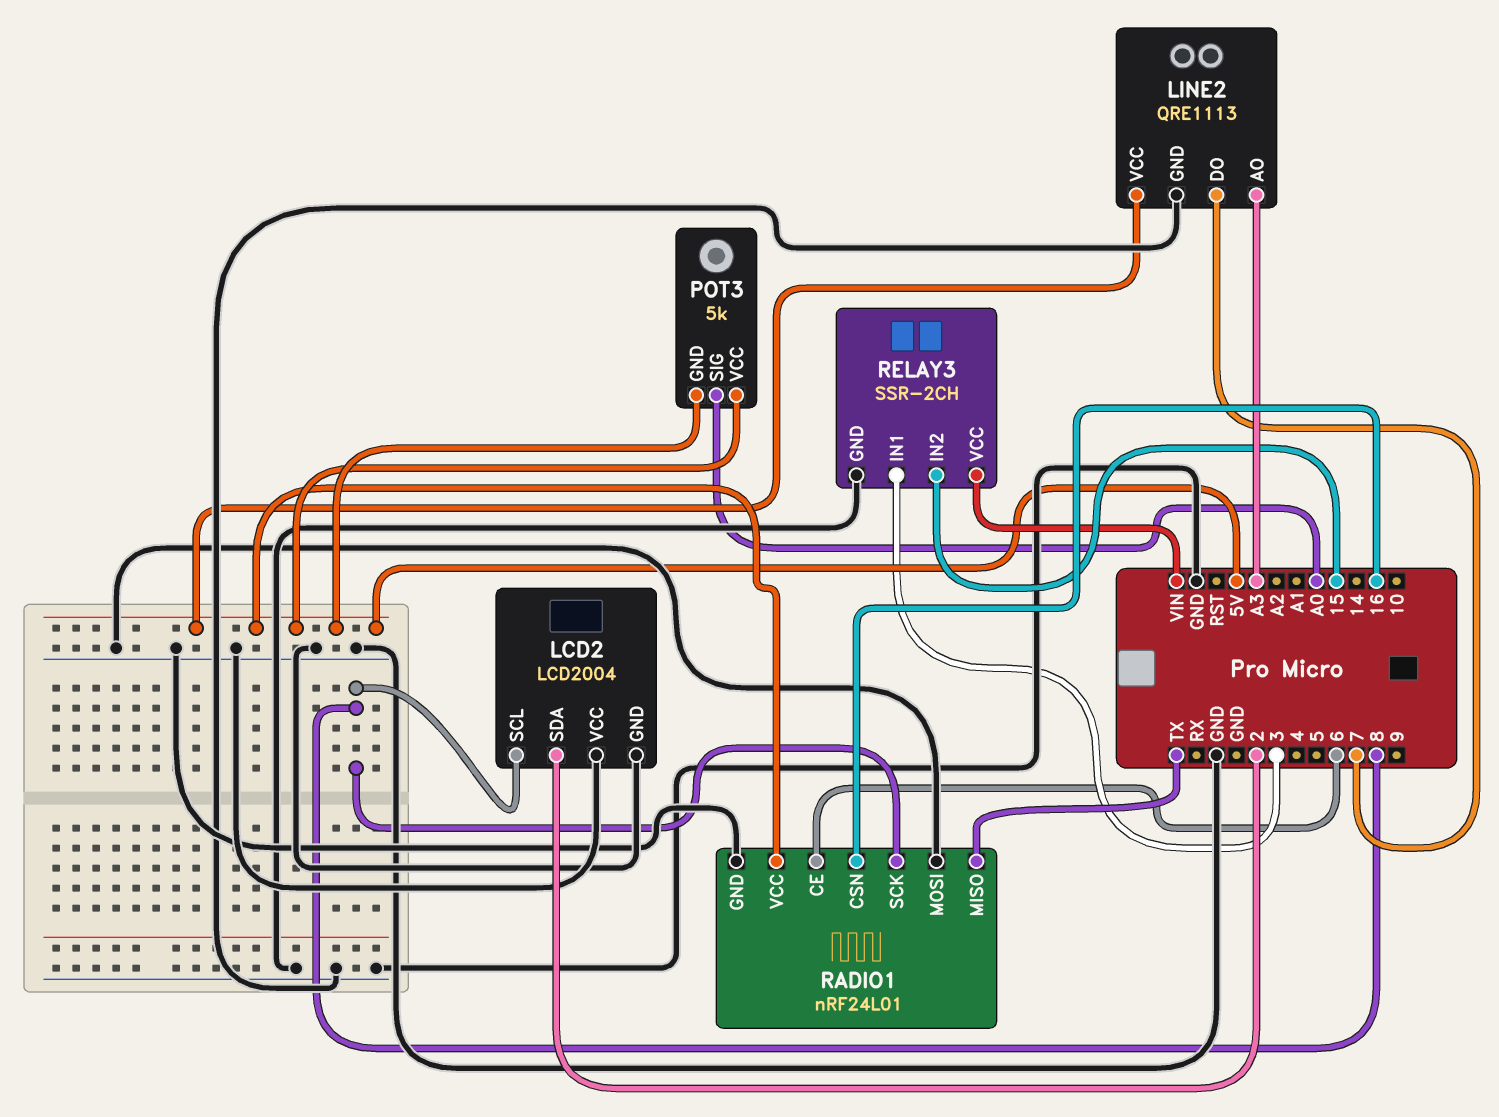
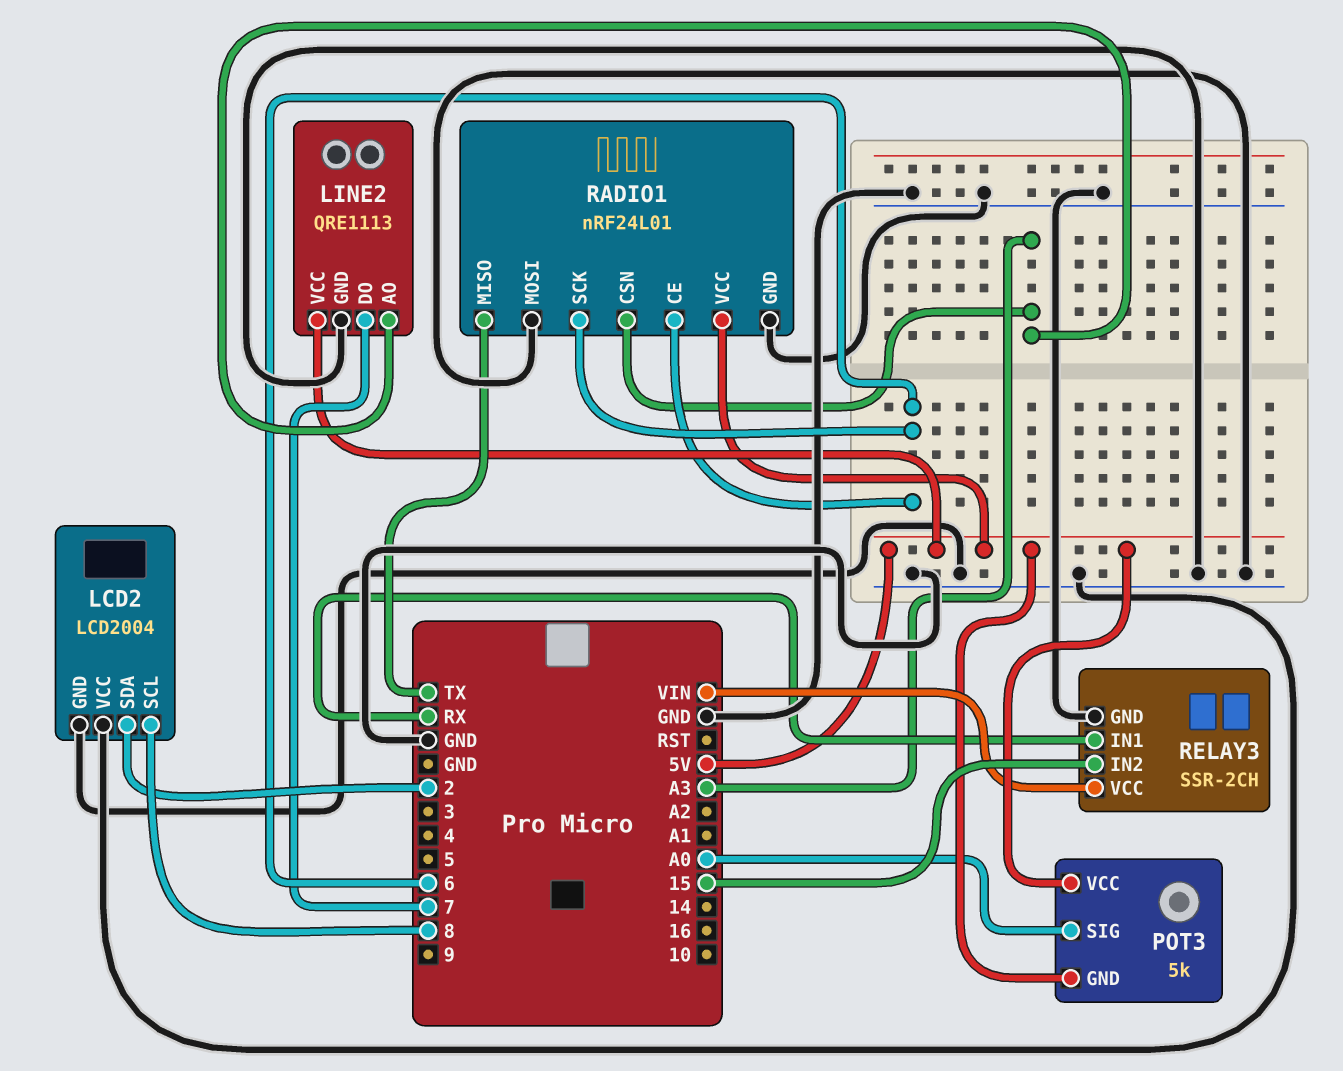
RADIO1 pin CSN: 16 -> A3
RADIO1 pin SCK: 8 -> 6
RELAY3 pin IN1: 3 -> RX

